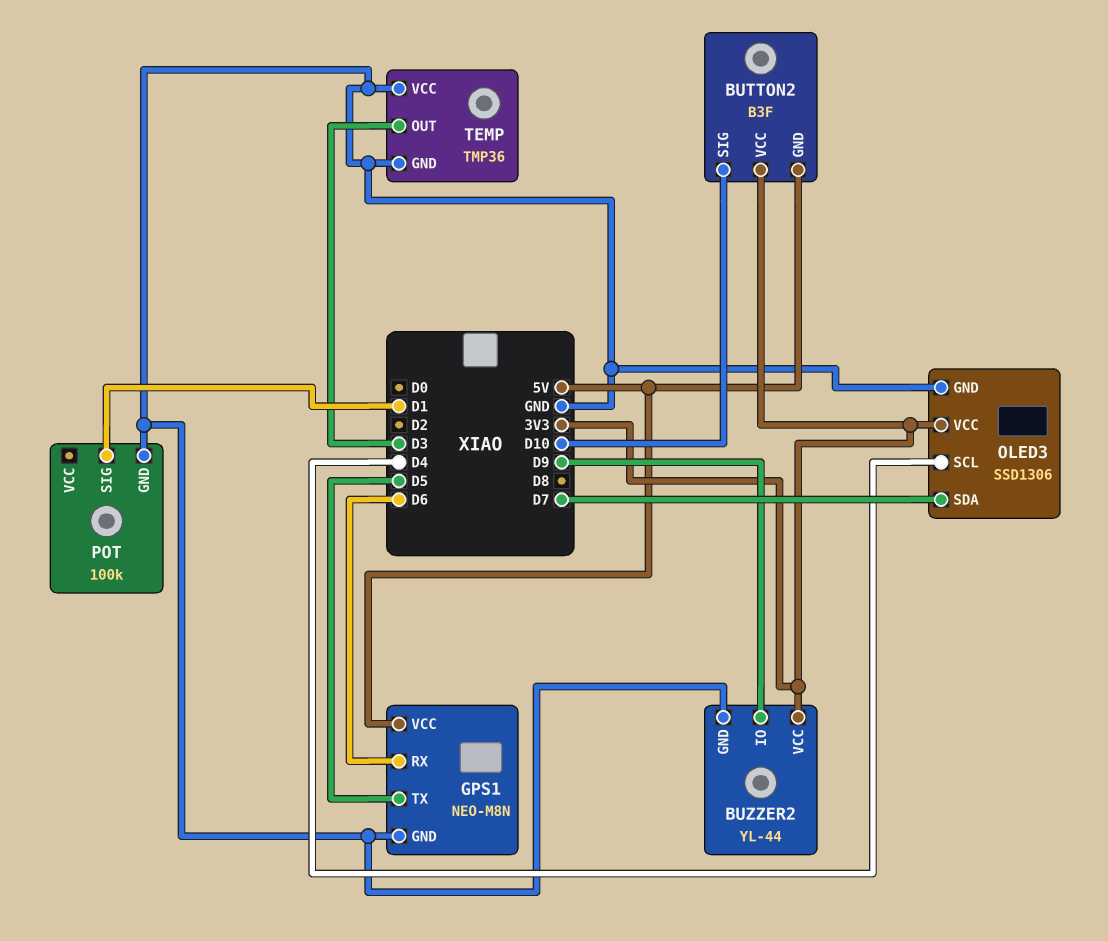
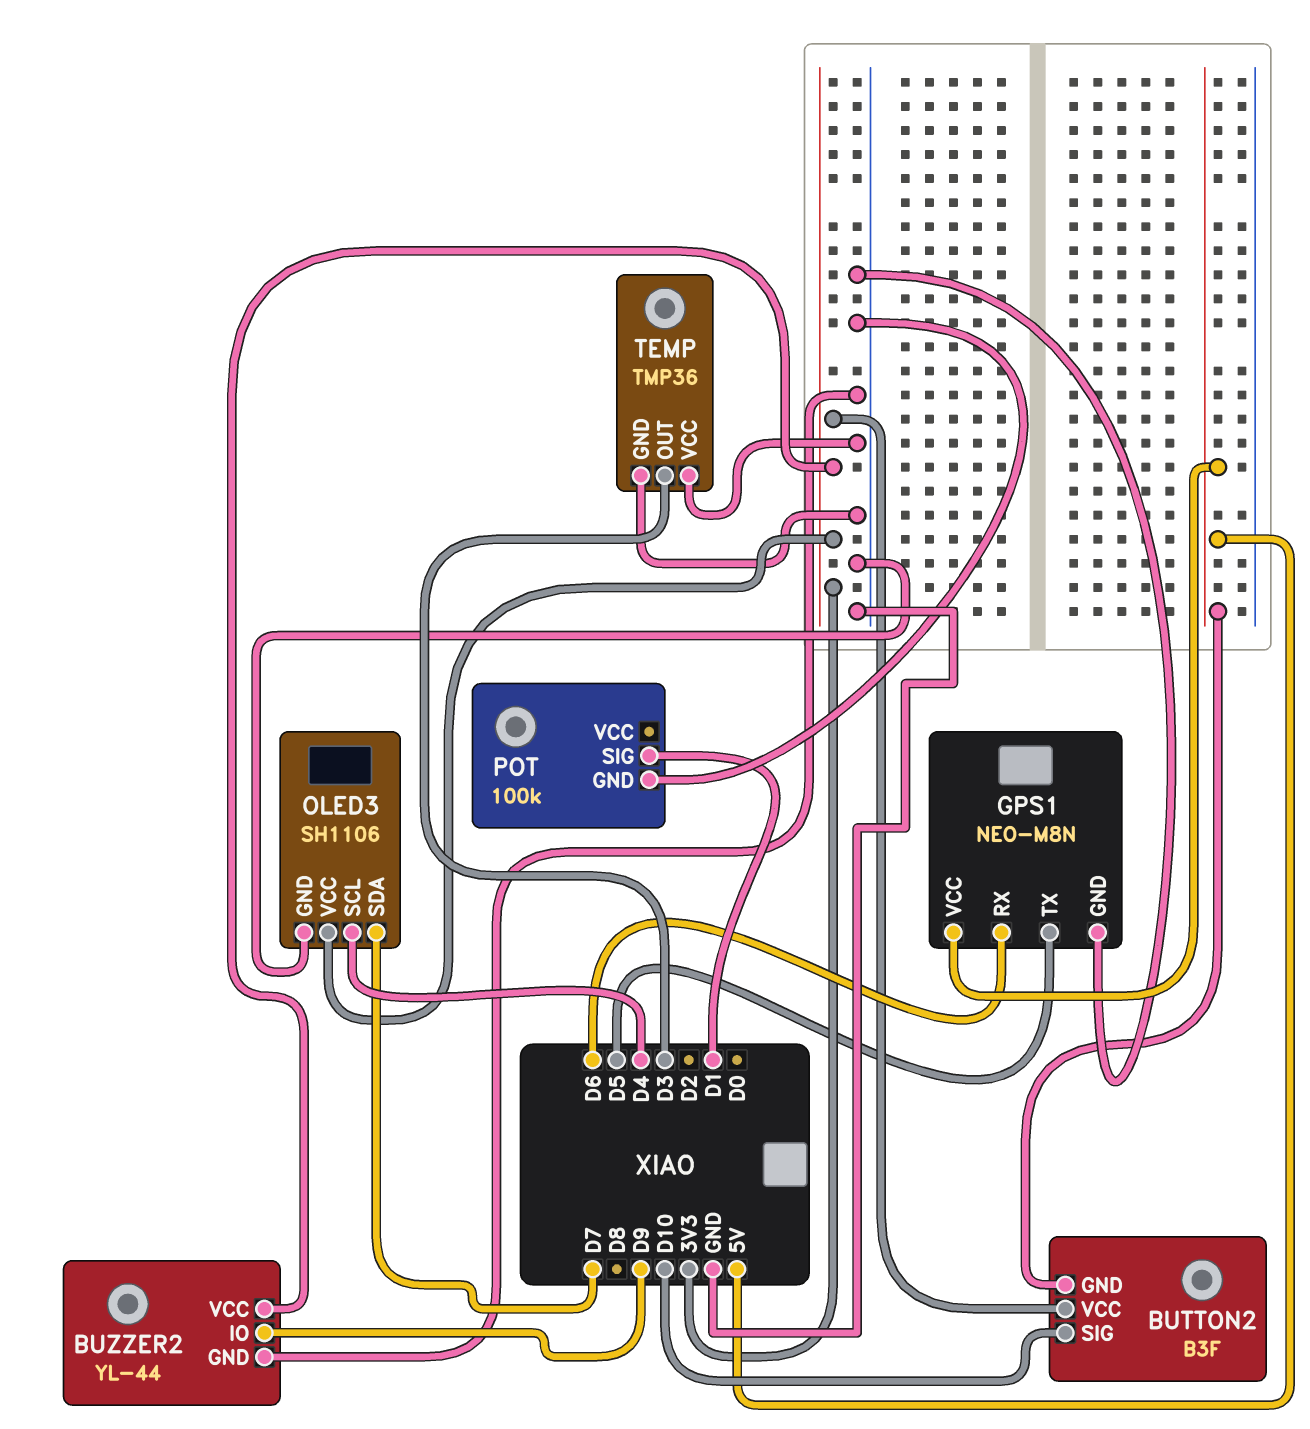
OLED3: SSD1306 -> SH1106

